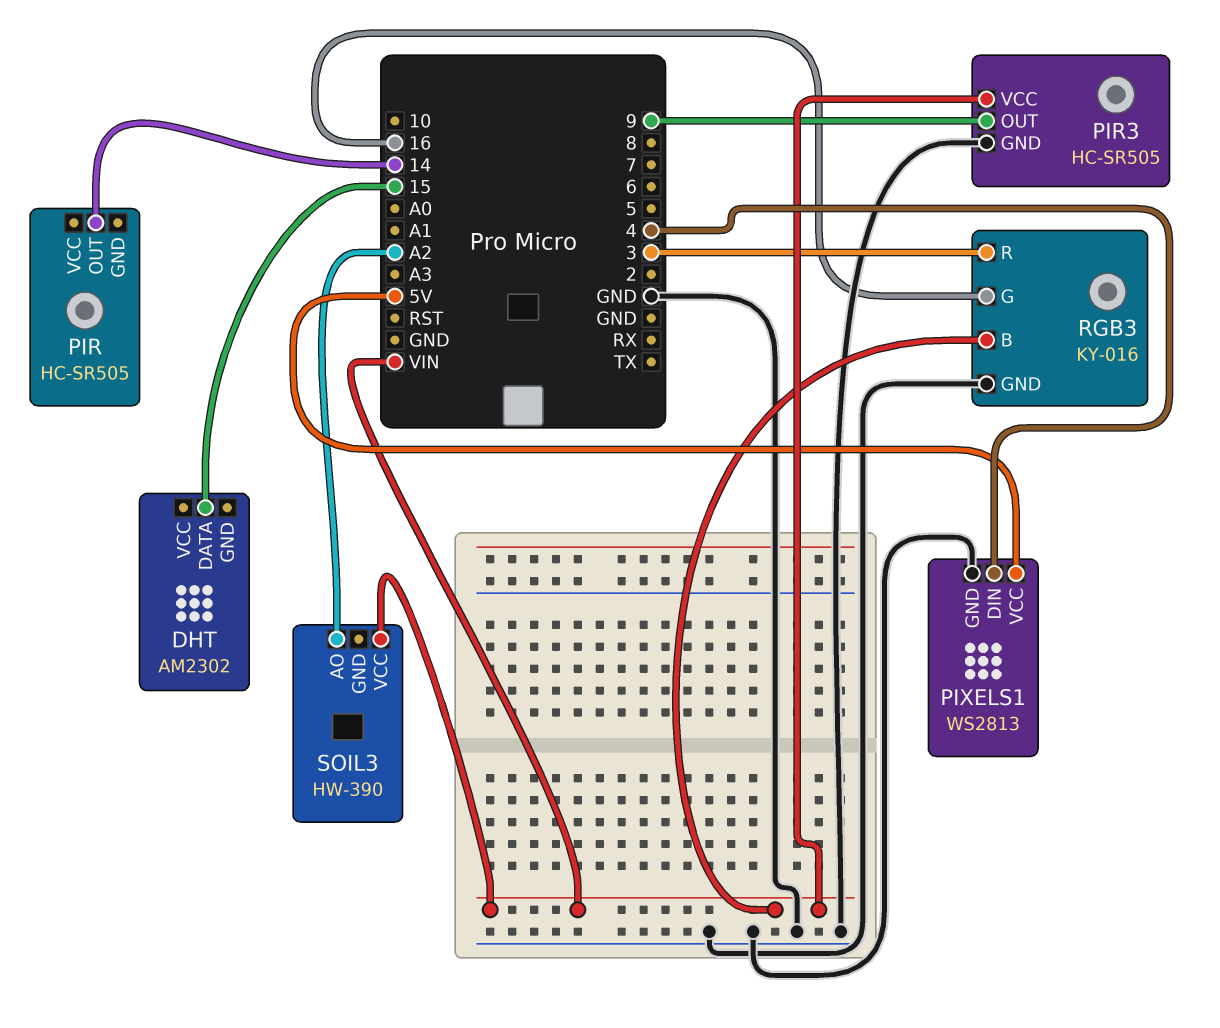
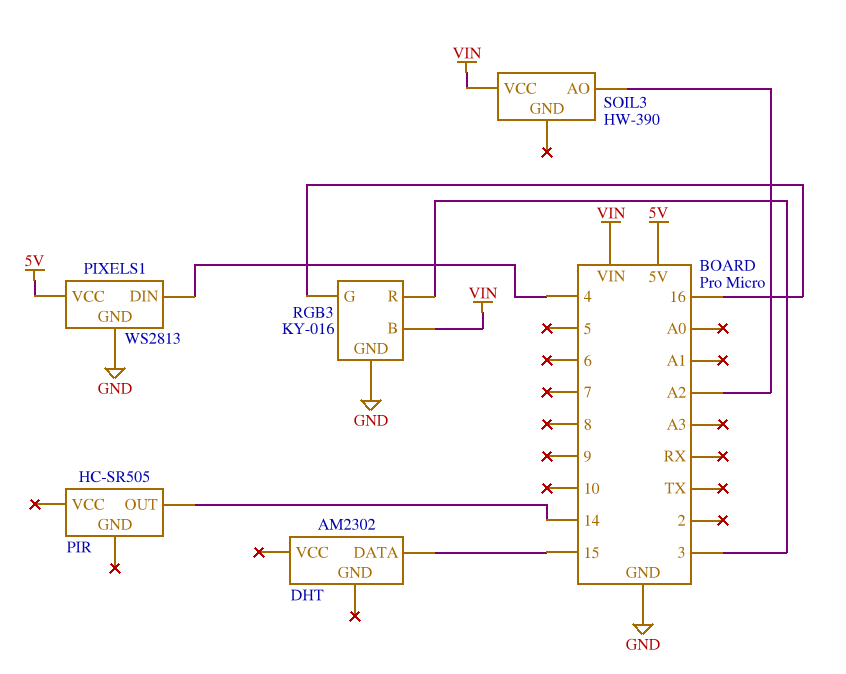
PIR3: HC-SR505 -> none
PIR3 pin GND: GND -> none
PIR3 pin OUT: 9 -> none
PIR3 pin VCC: VIN -> none

